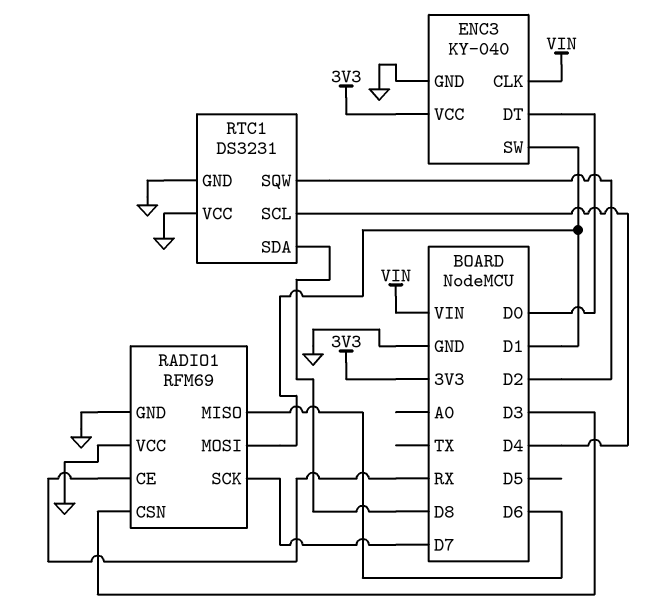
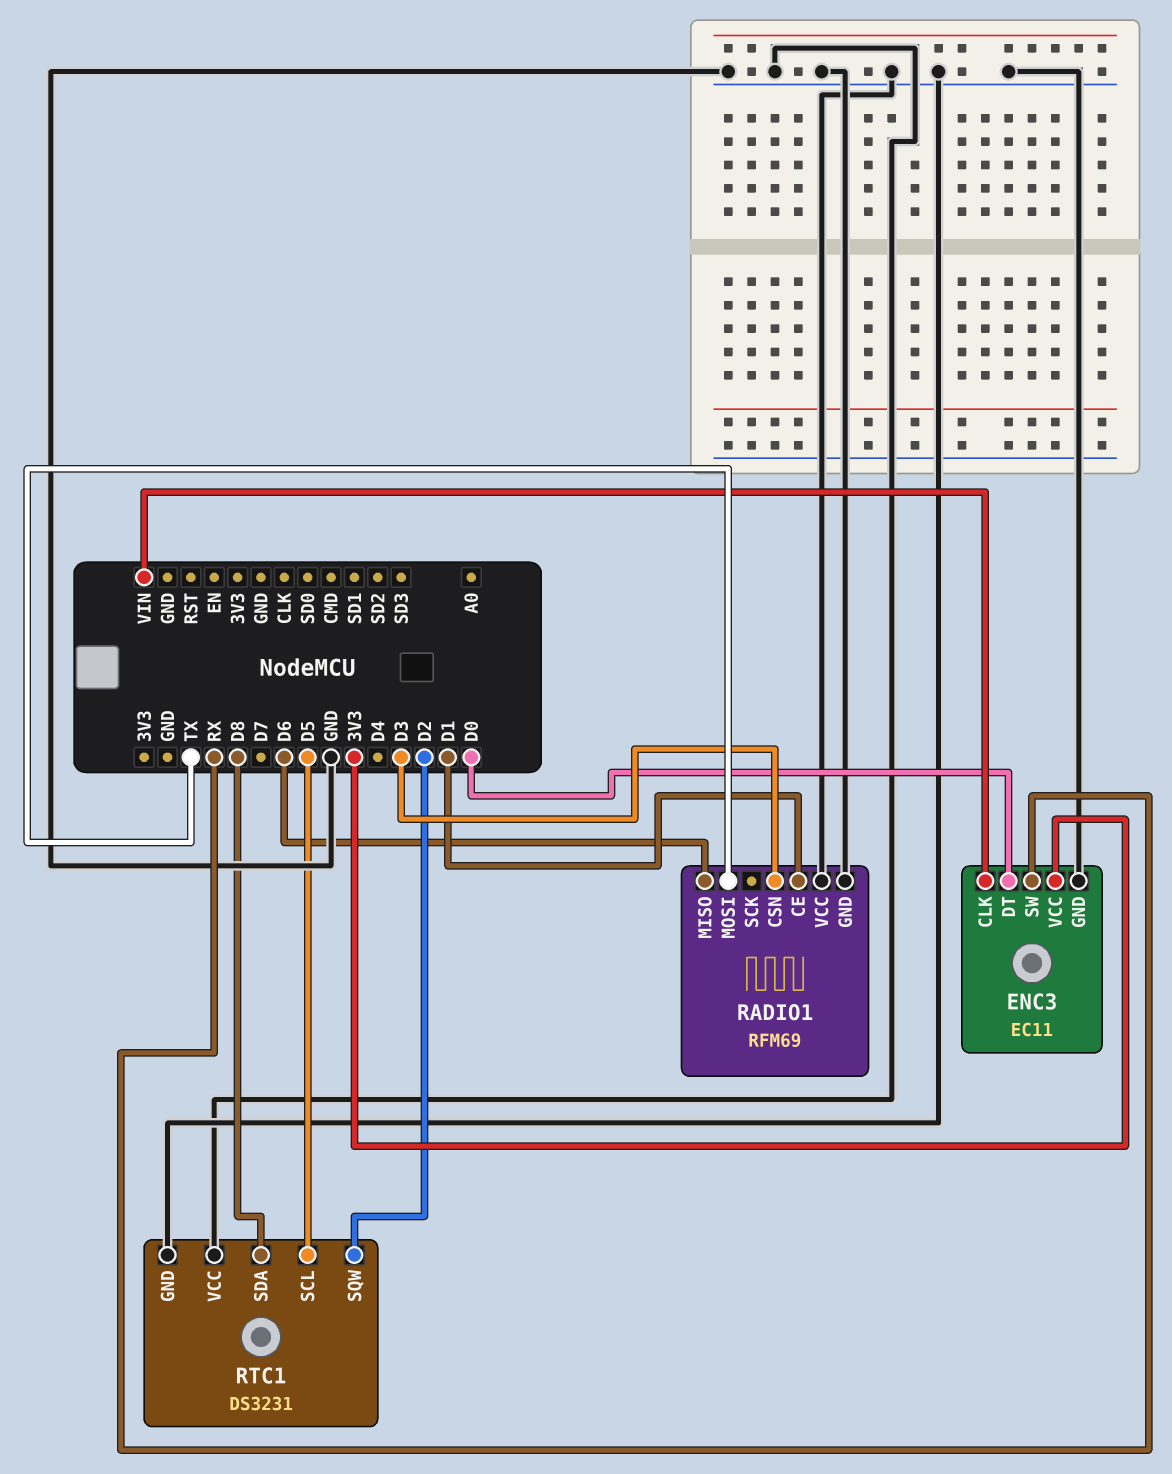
ENC3: KY-040 -> EC11
ENC3 pin SW: D1 -> RX
RADIO1 pin CE: RX -> D1
RADIO1 pin MOSI: D1 -> TX
RADIO1 pin SCK: D7 -> none
RTC1 pin SCL: D4 -> D5

